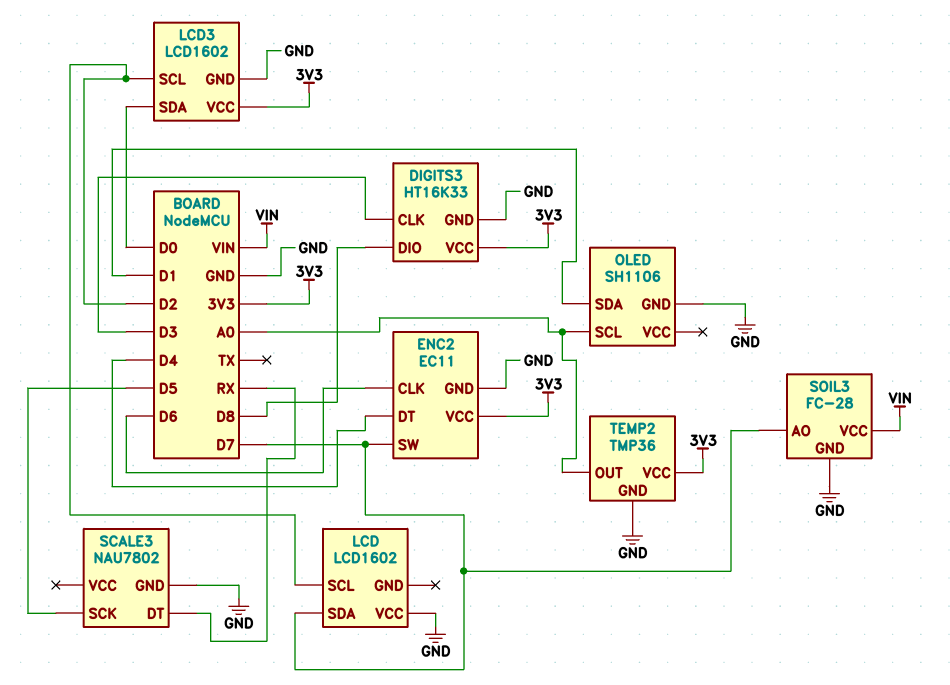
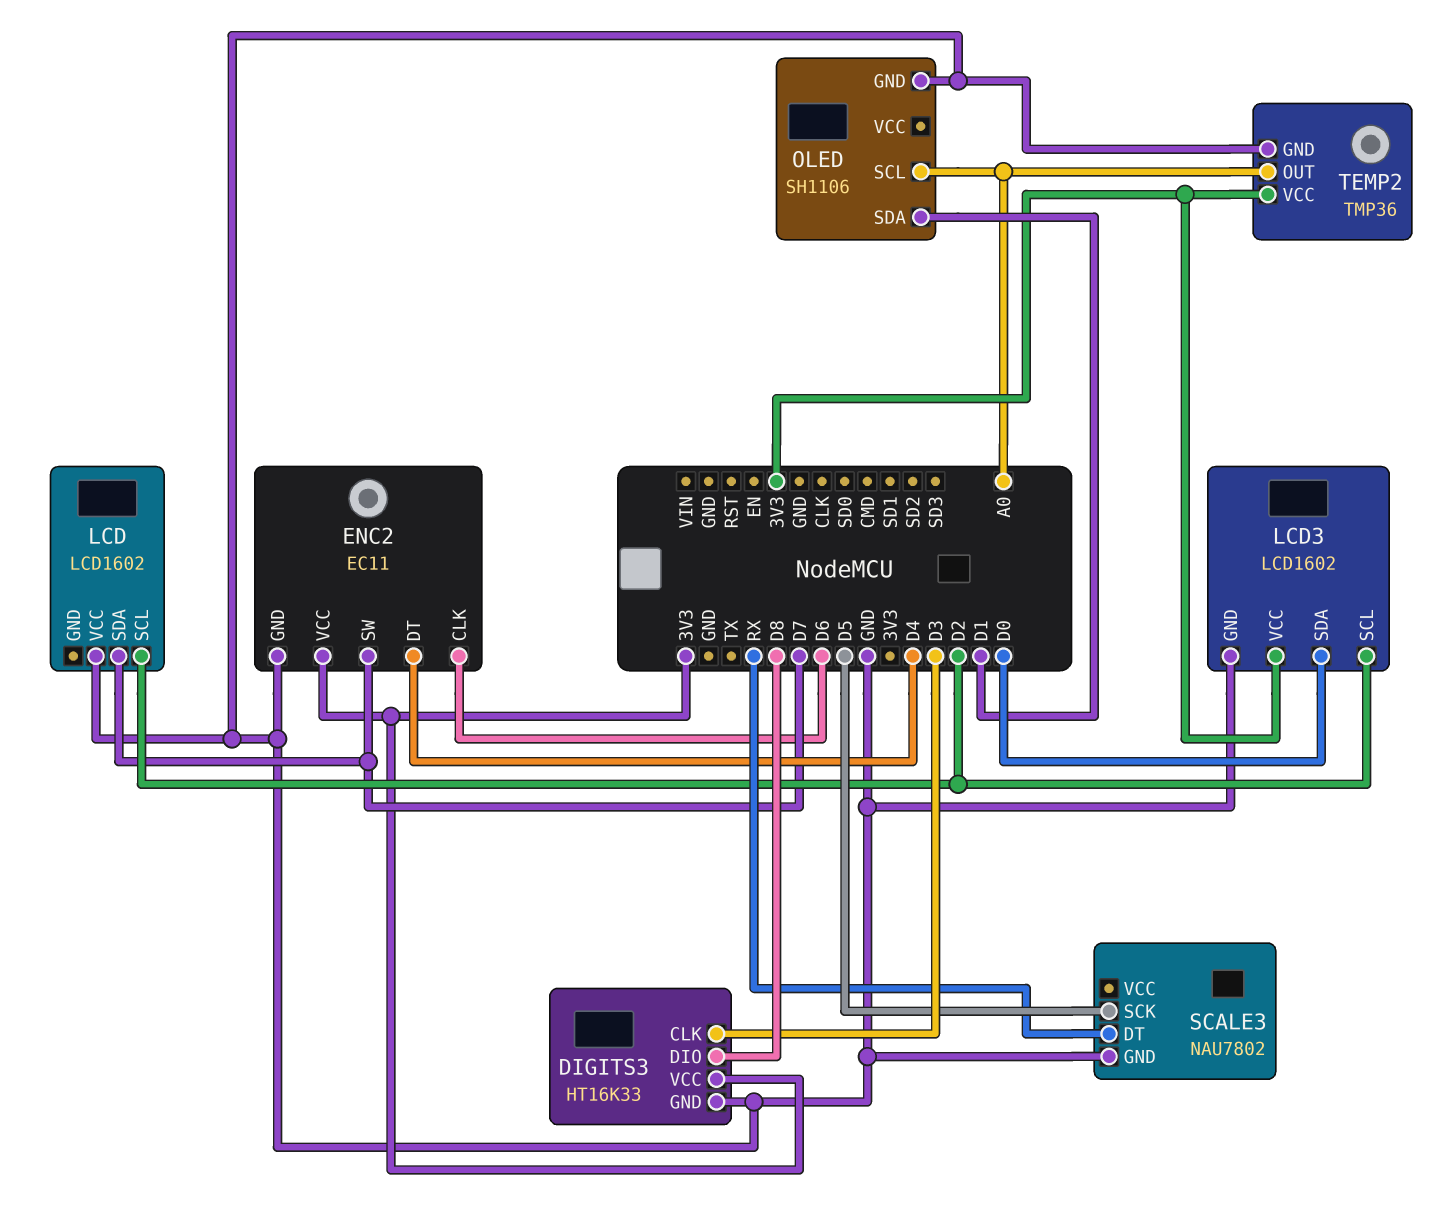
SOIL3: FC-28 -> none
SOIL3 pin AO: D7 -> none
SOIL3 pin GND: GND -> none
SOIL3 pin VCC: VIN -> none

